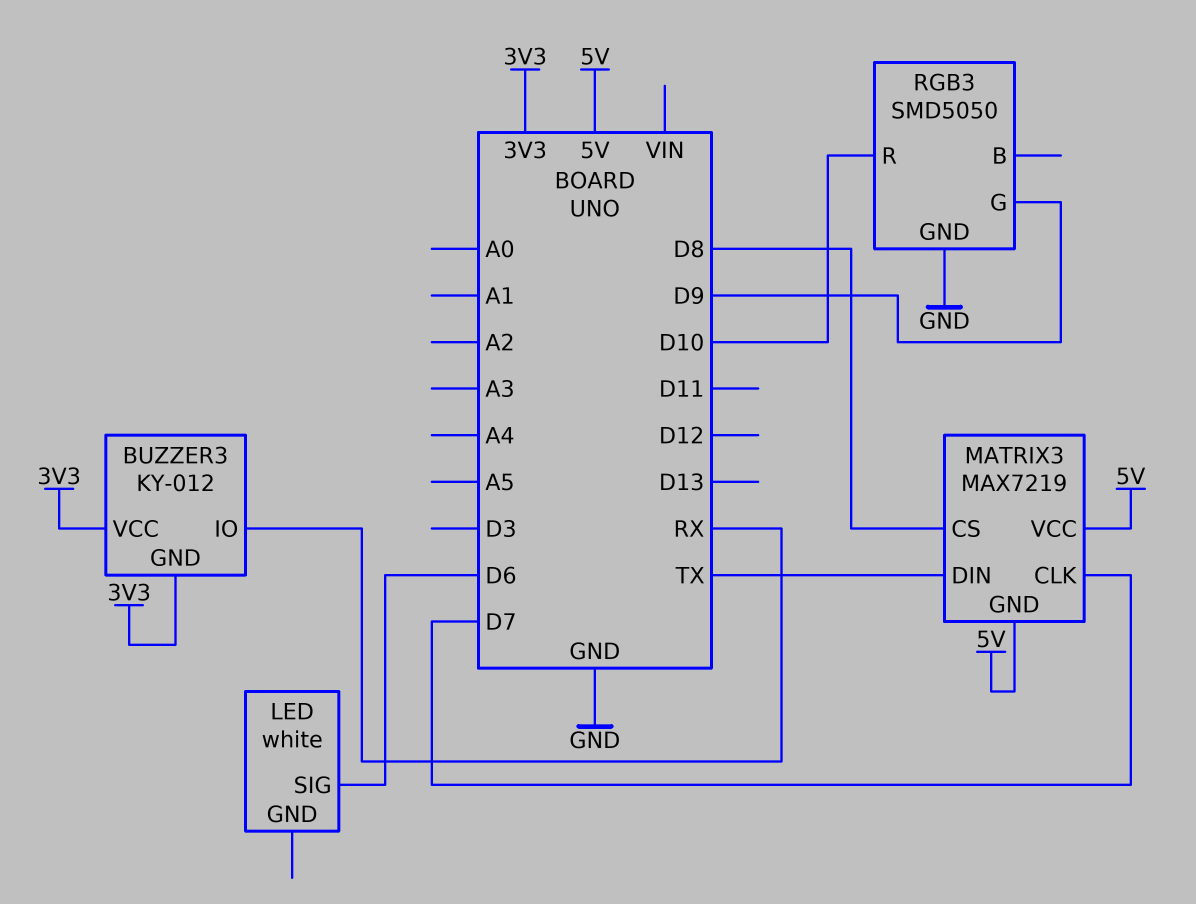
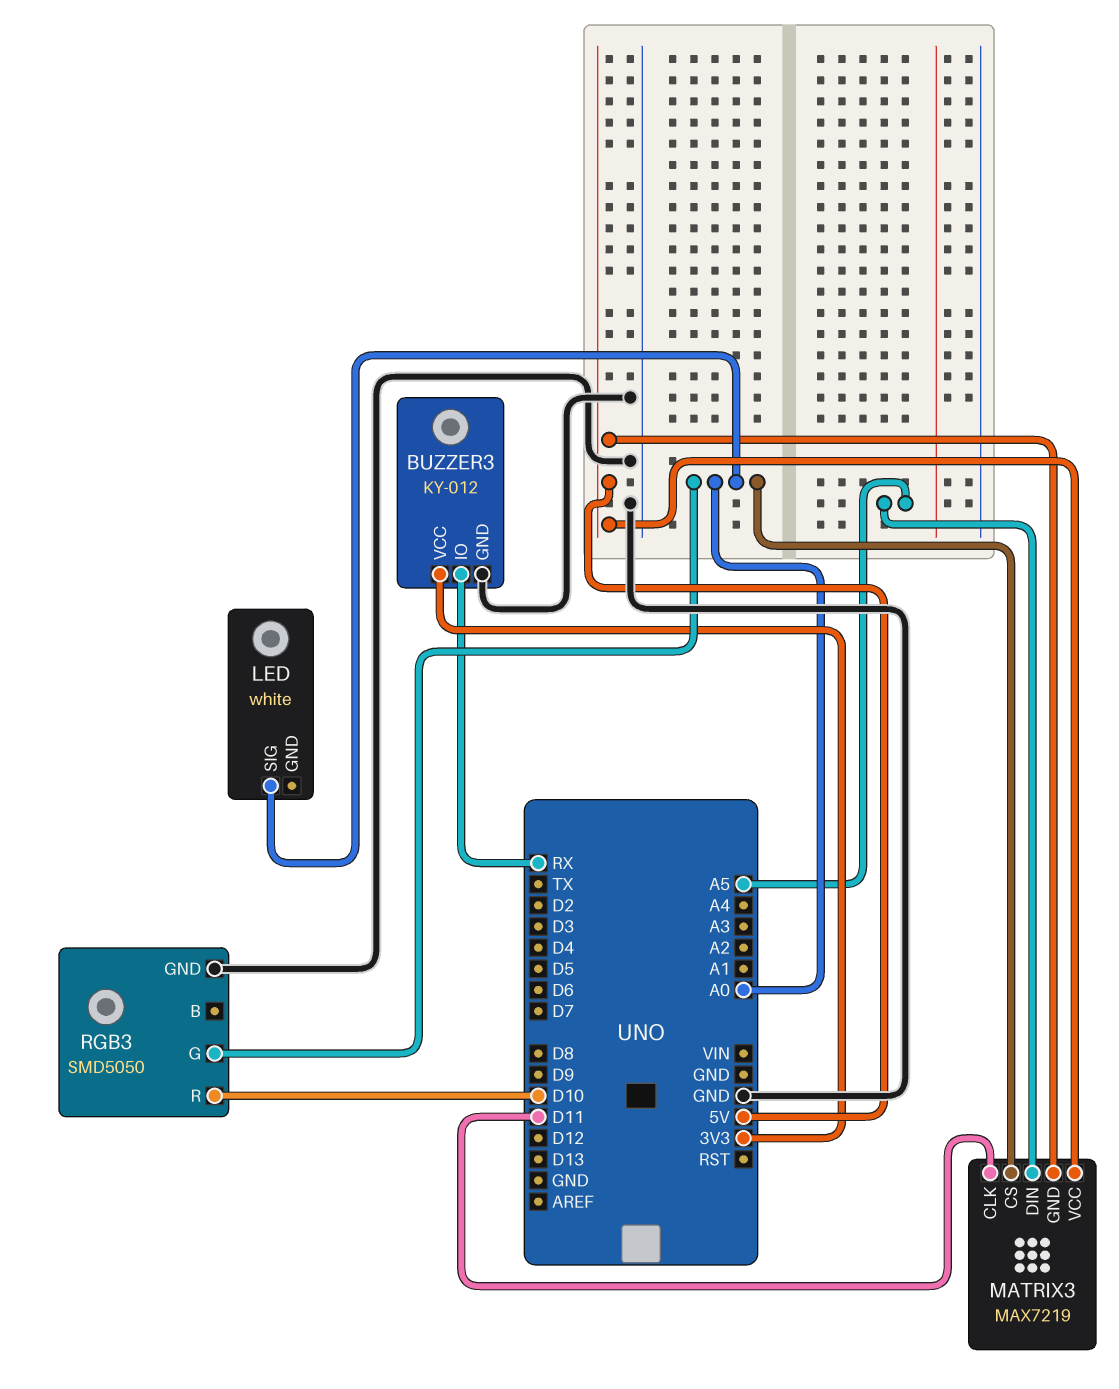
BUZZER3 pin GND: 3V3 -> GND
LED pin SIG: D6 -> A0
MATRIX3 pin CLK: D7 -> D11
MATRIX3 pin CS: D8 -> A0
MATRIX3 pin DIN: TX -> A5
RGB3 pin G: D9 -> A0

